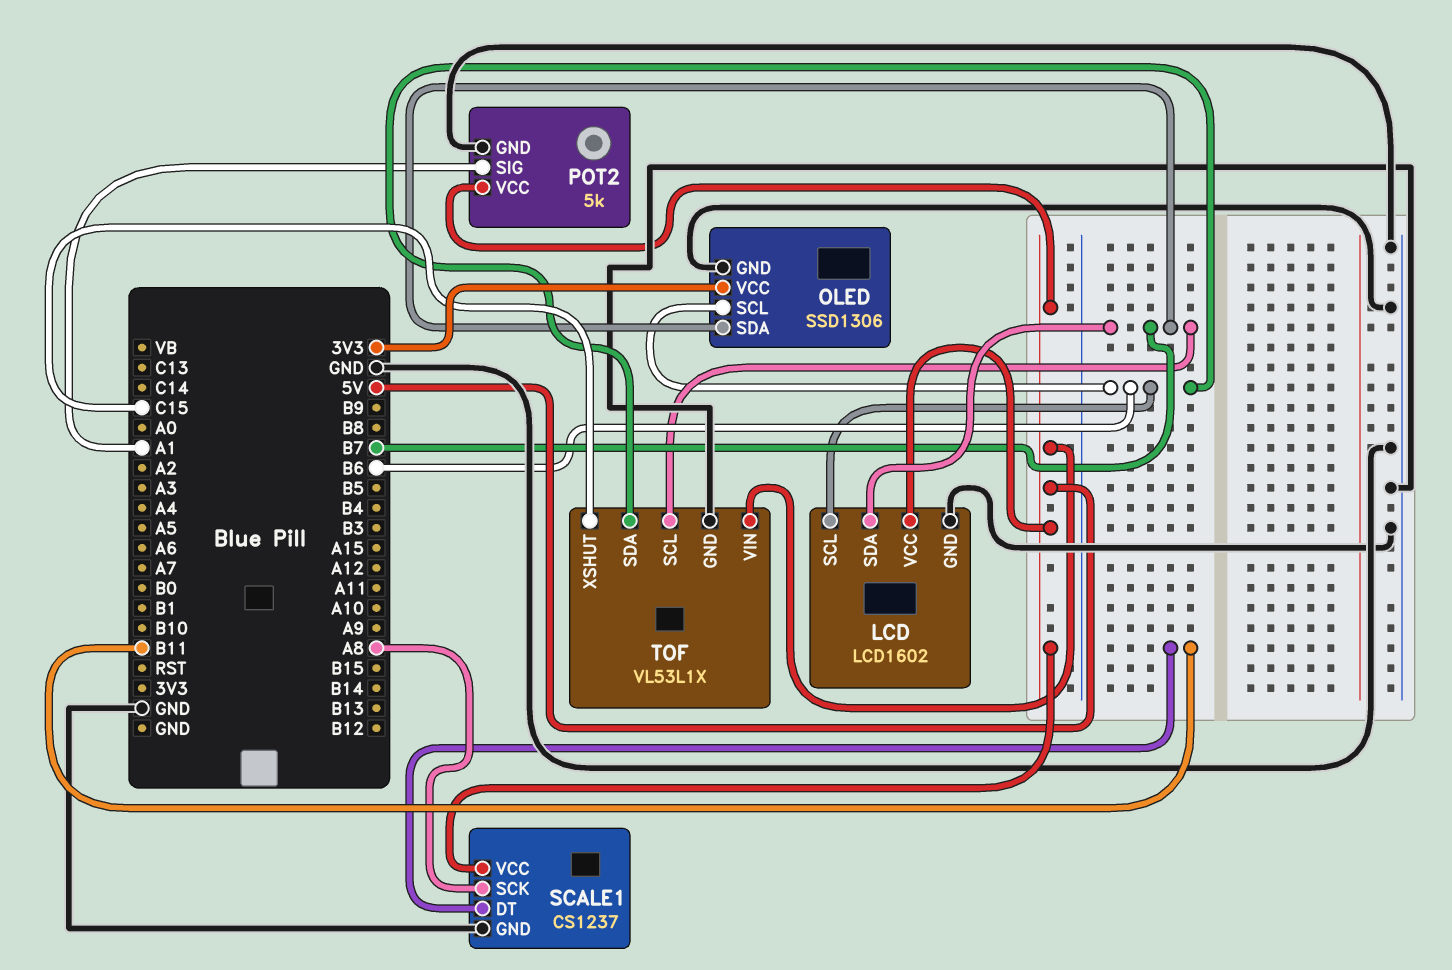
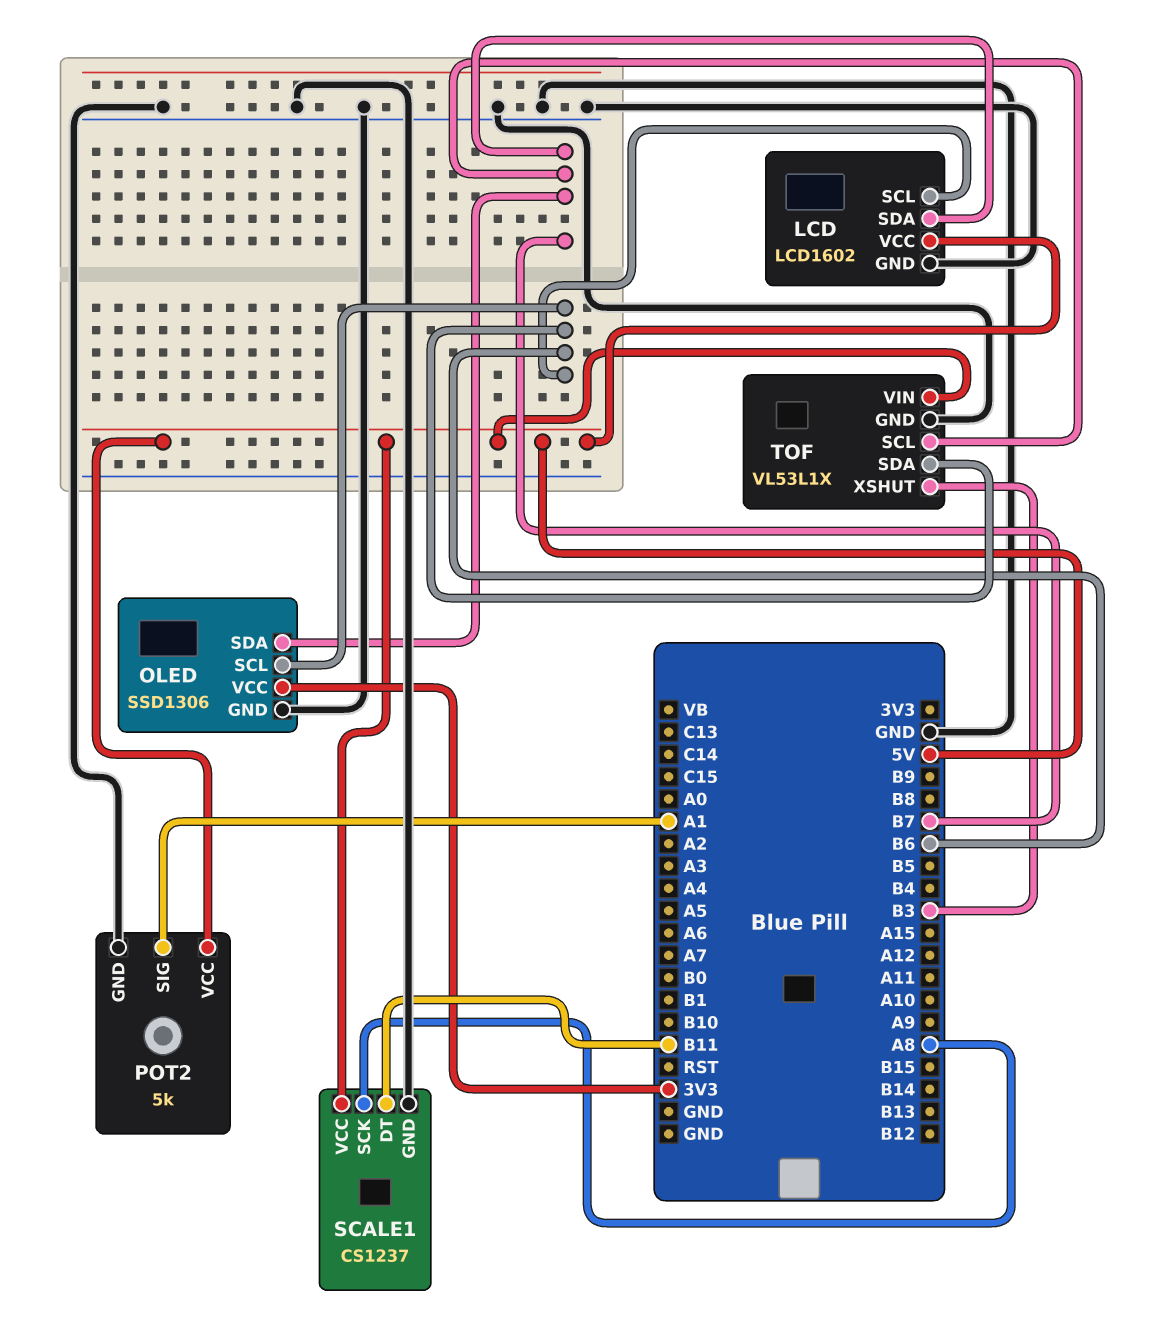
TOF pin XSHUT: C15 -> B3

